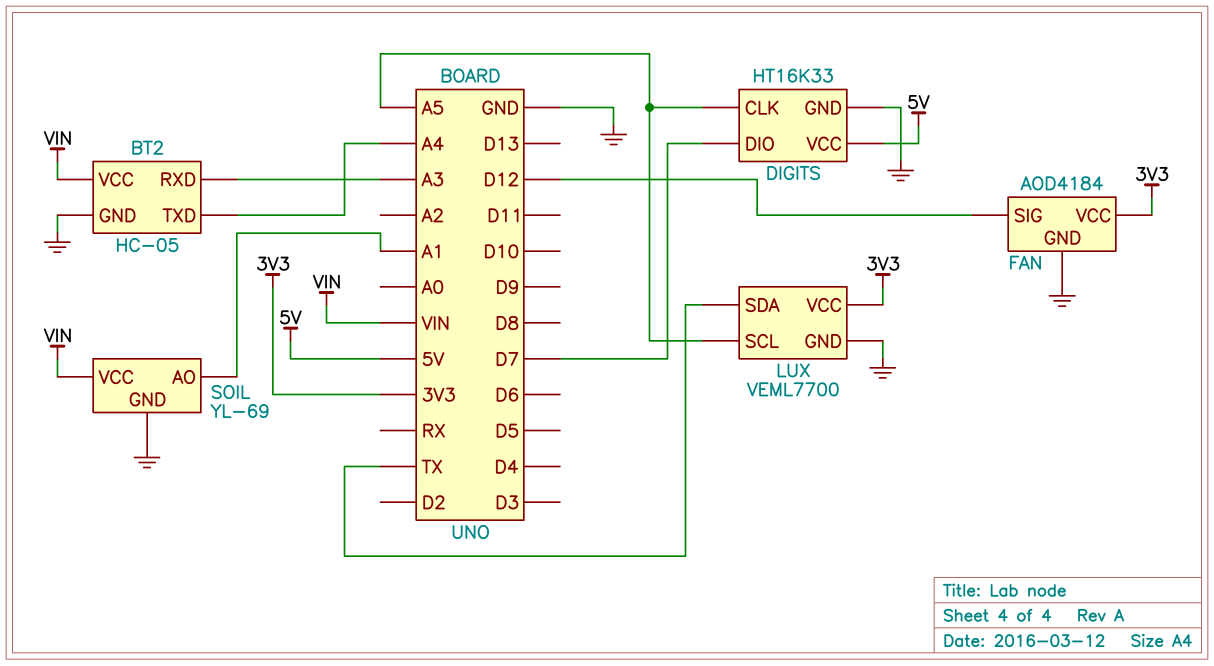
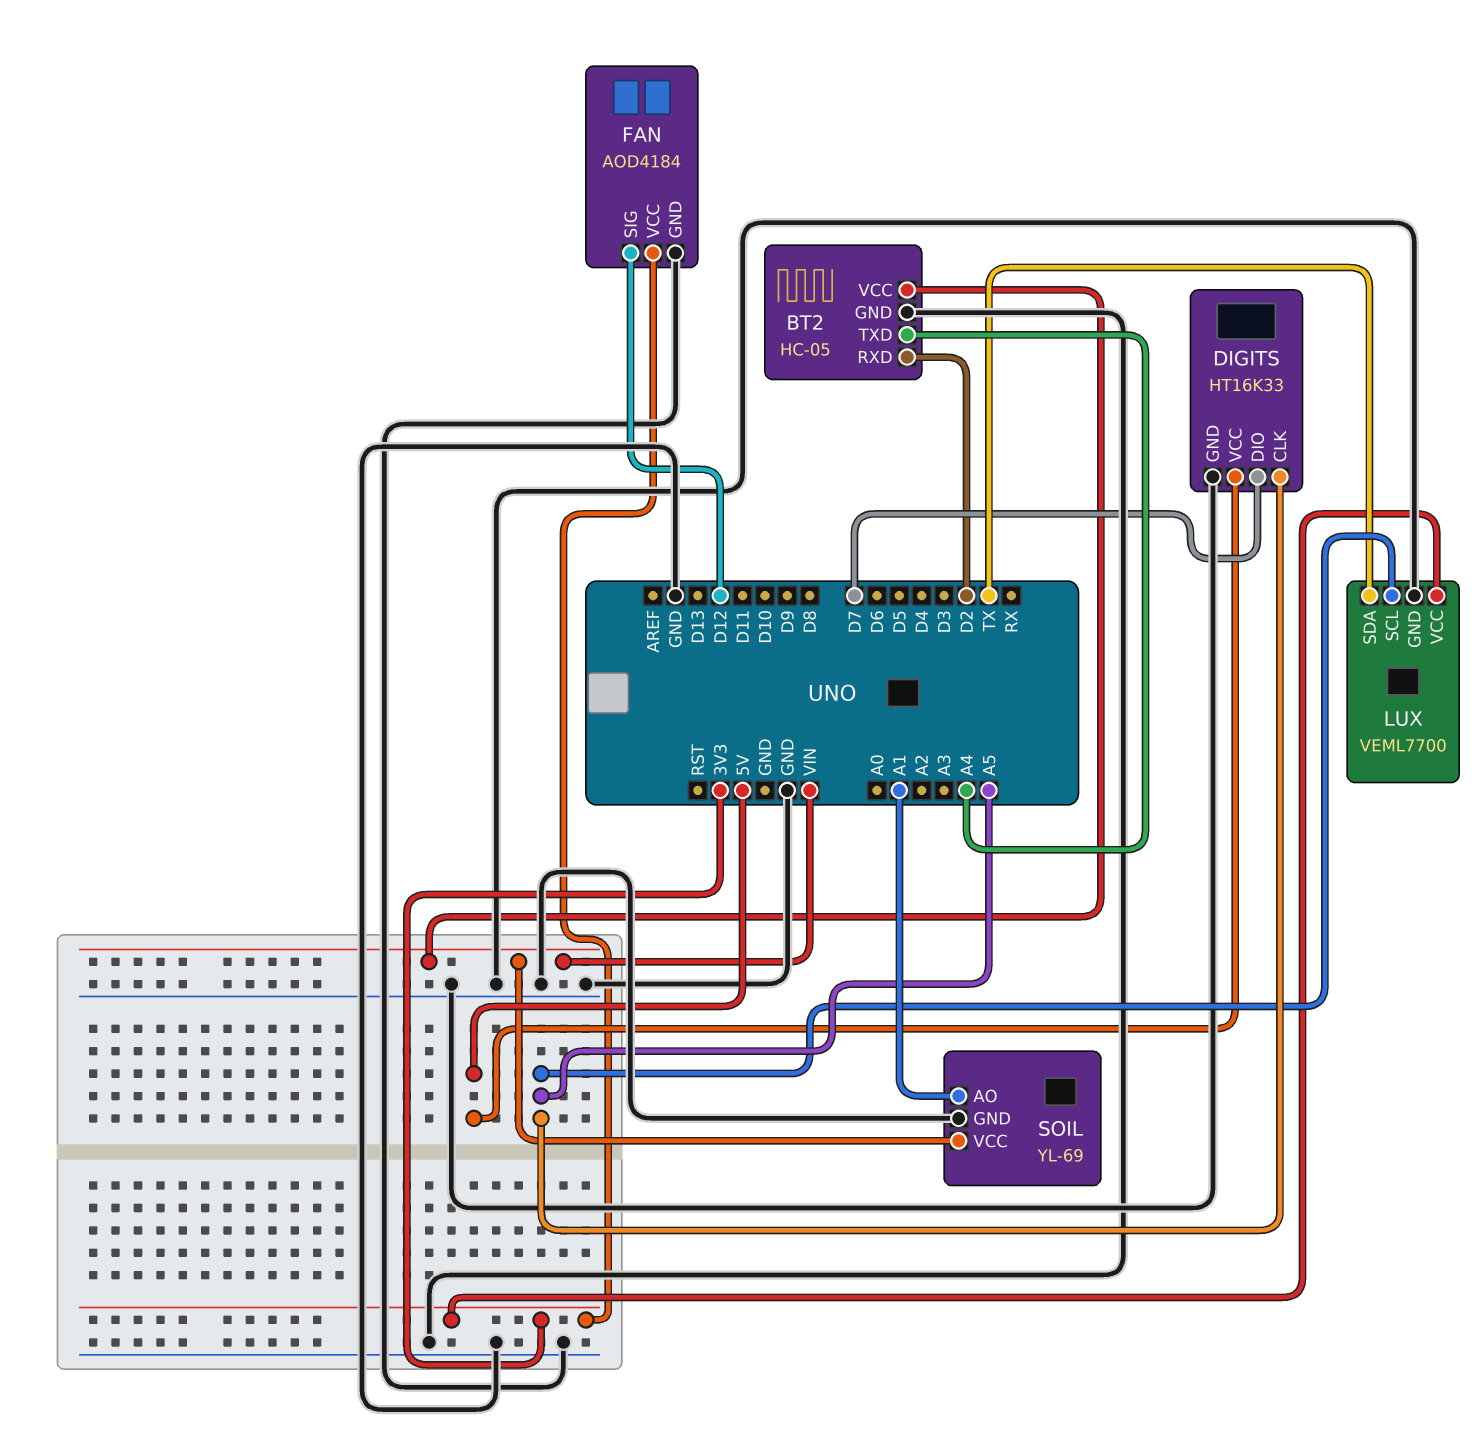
BT2 pin RXD: A3 -> D2

